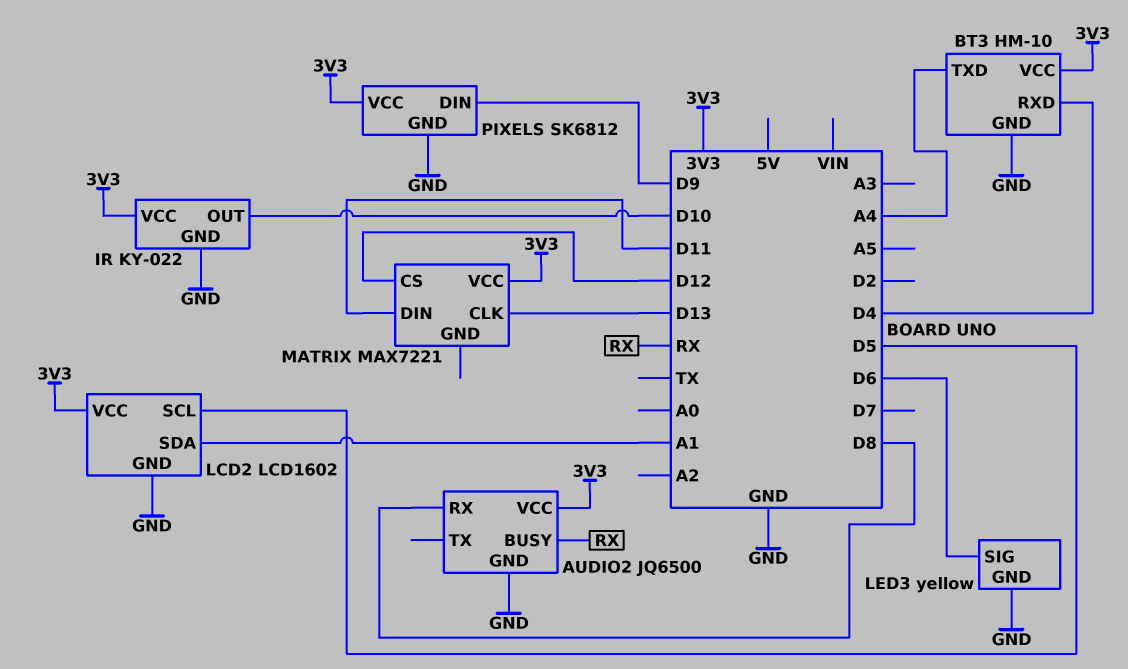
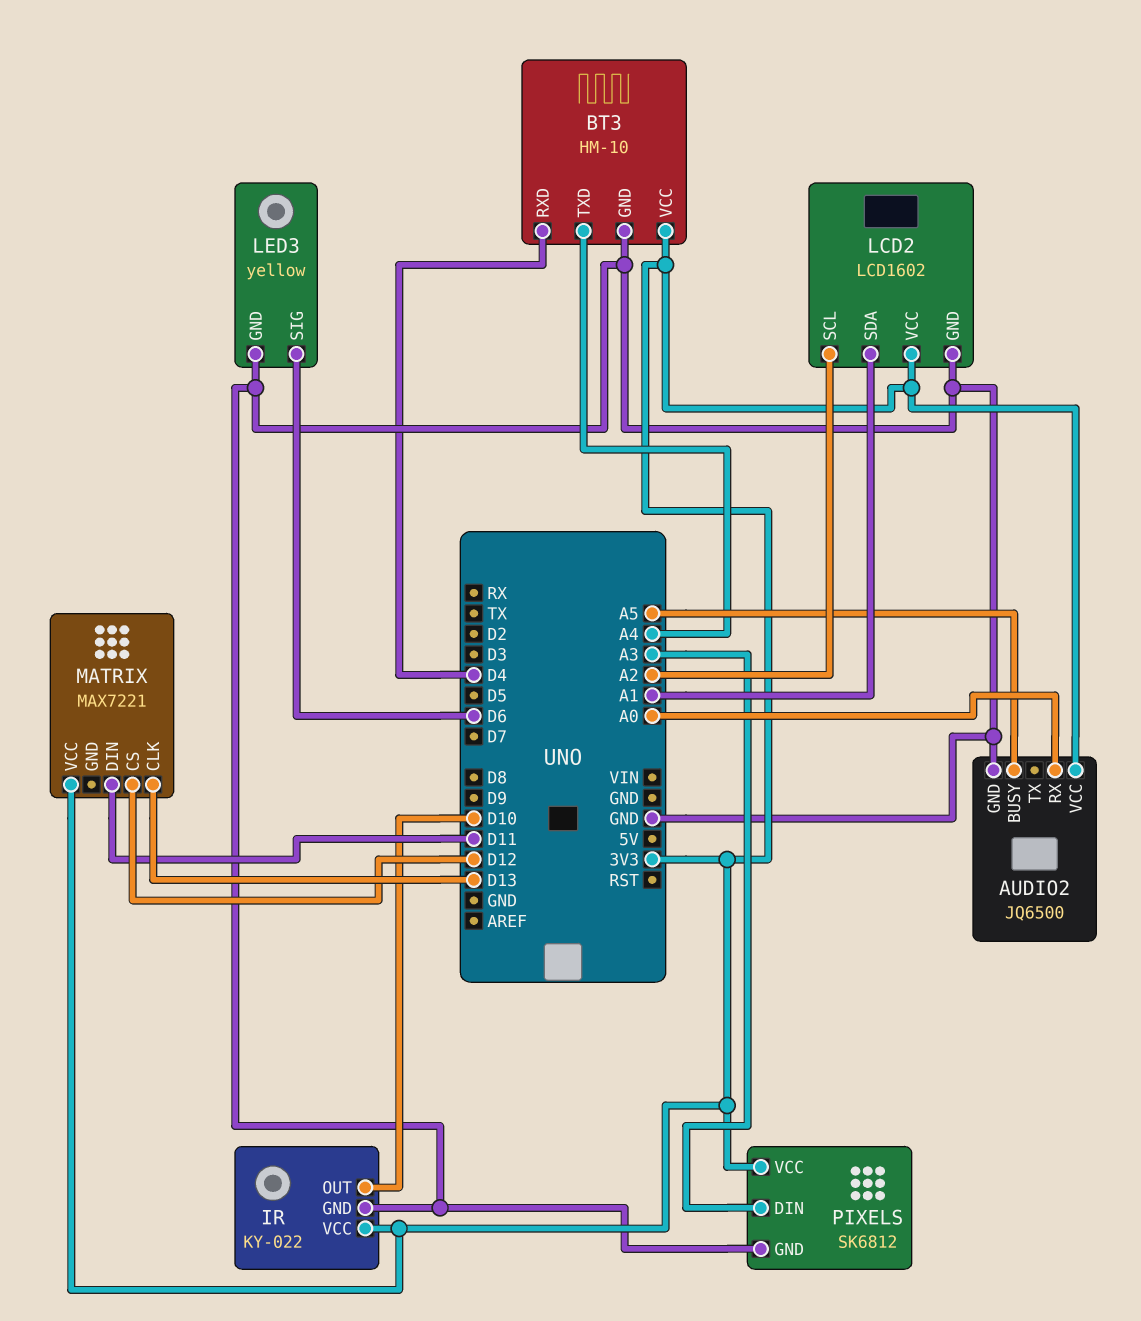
AUDIO2 pin BUSY: RX -> A5
AUDIO2 pin RX: D8 -> A0
LCD2 pin SCL: D5 -> A2
PIXELS pin DIN: D9 -> A3

